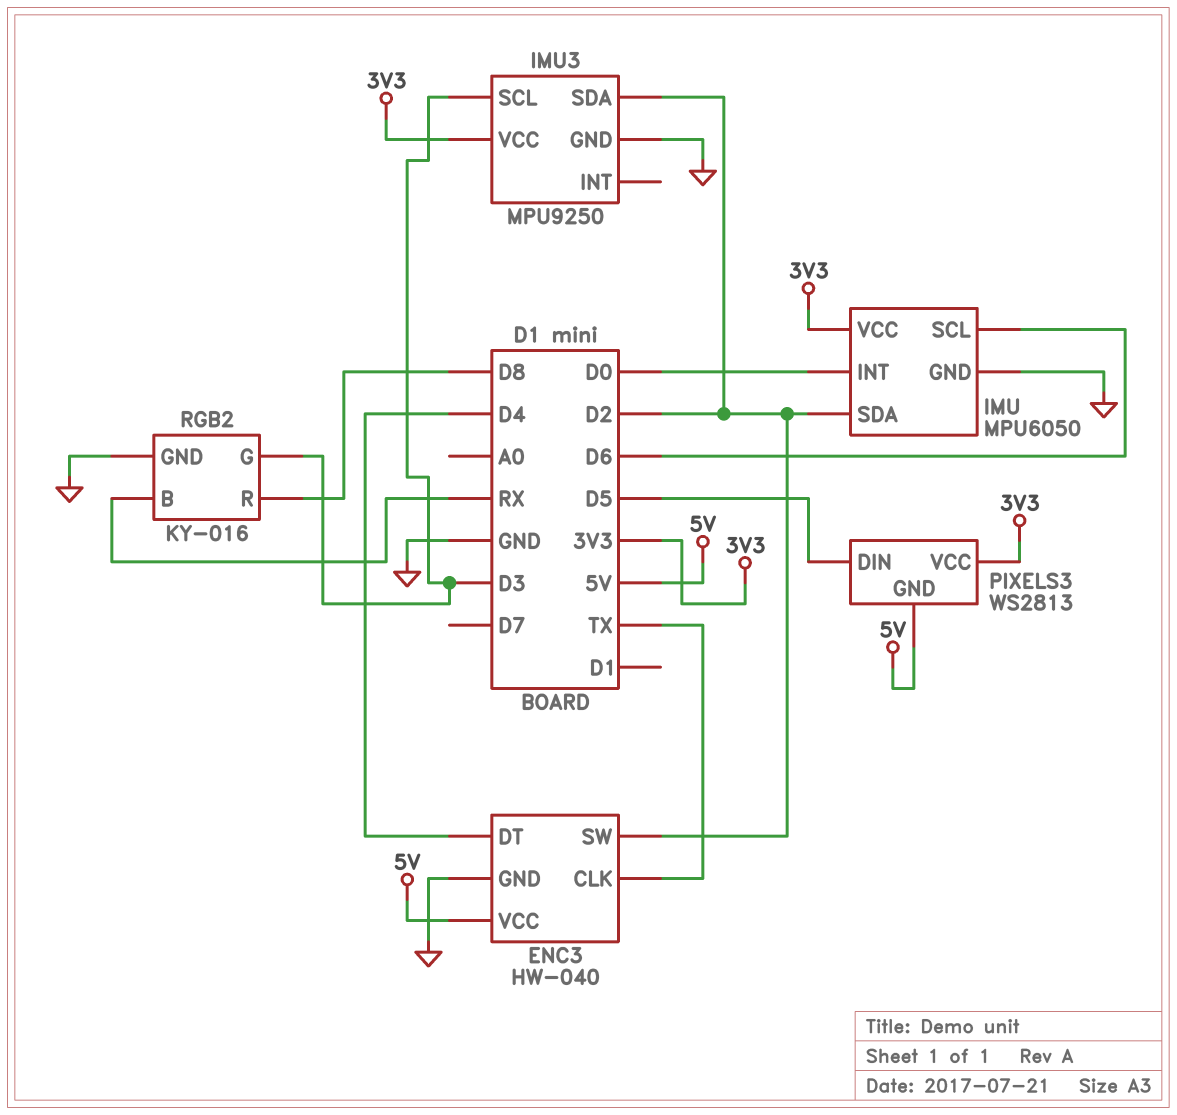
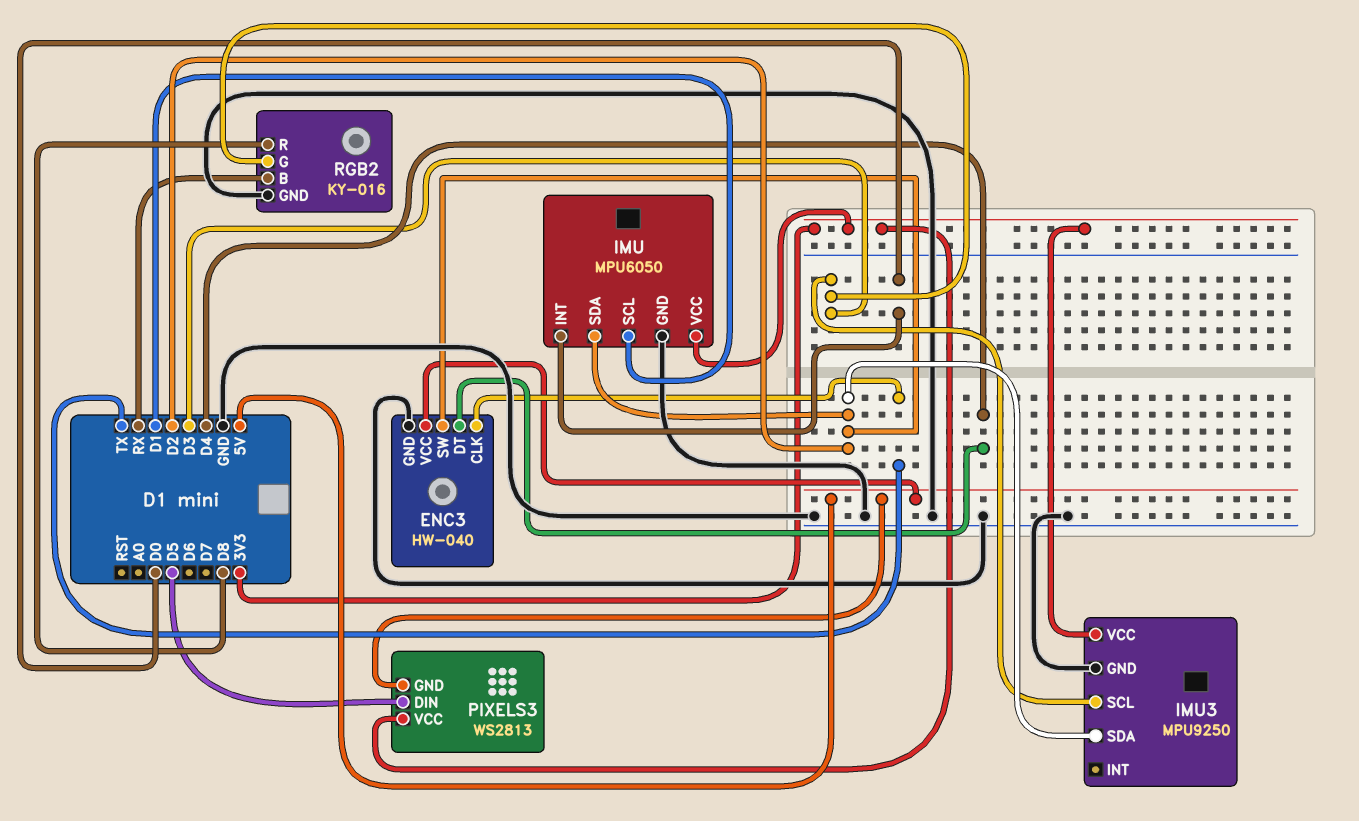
IMU pin SCL: D6 -> D1

